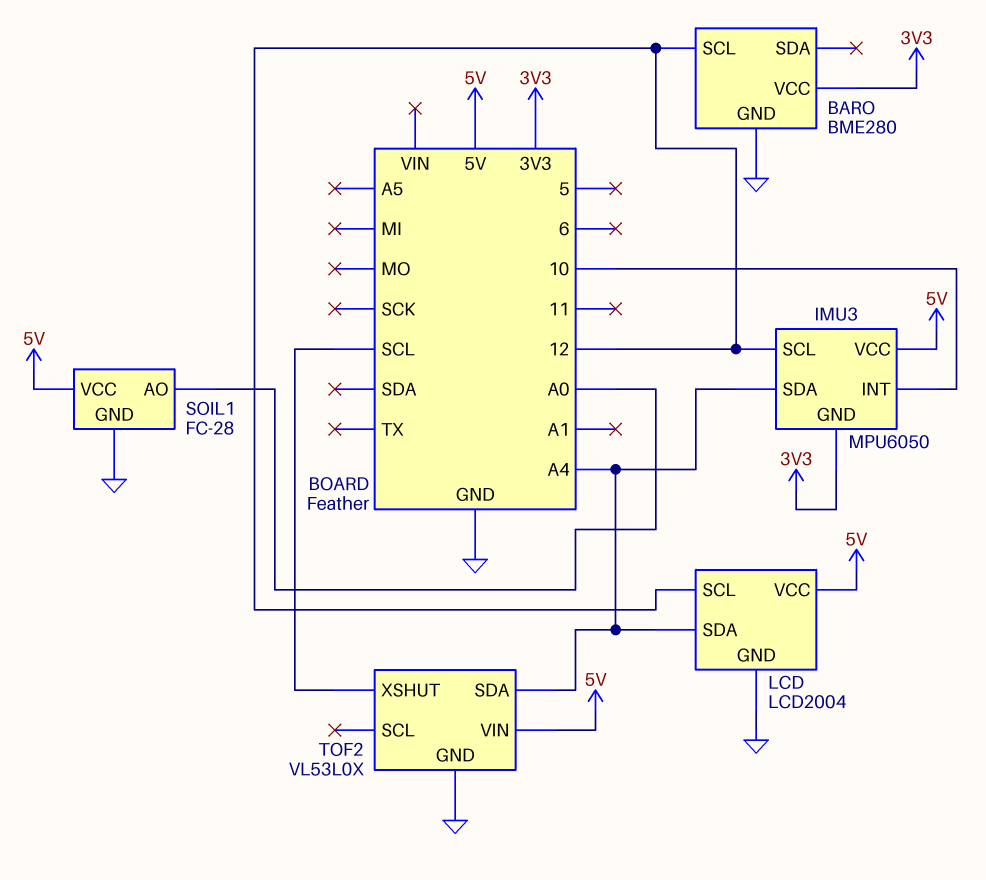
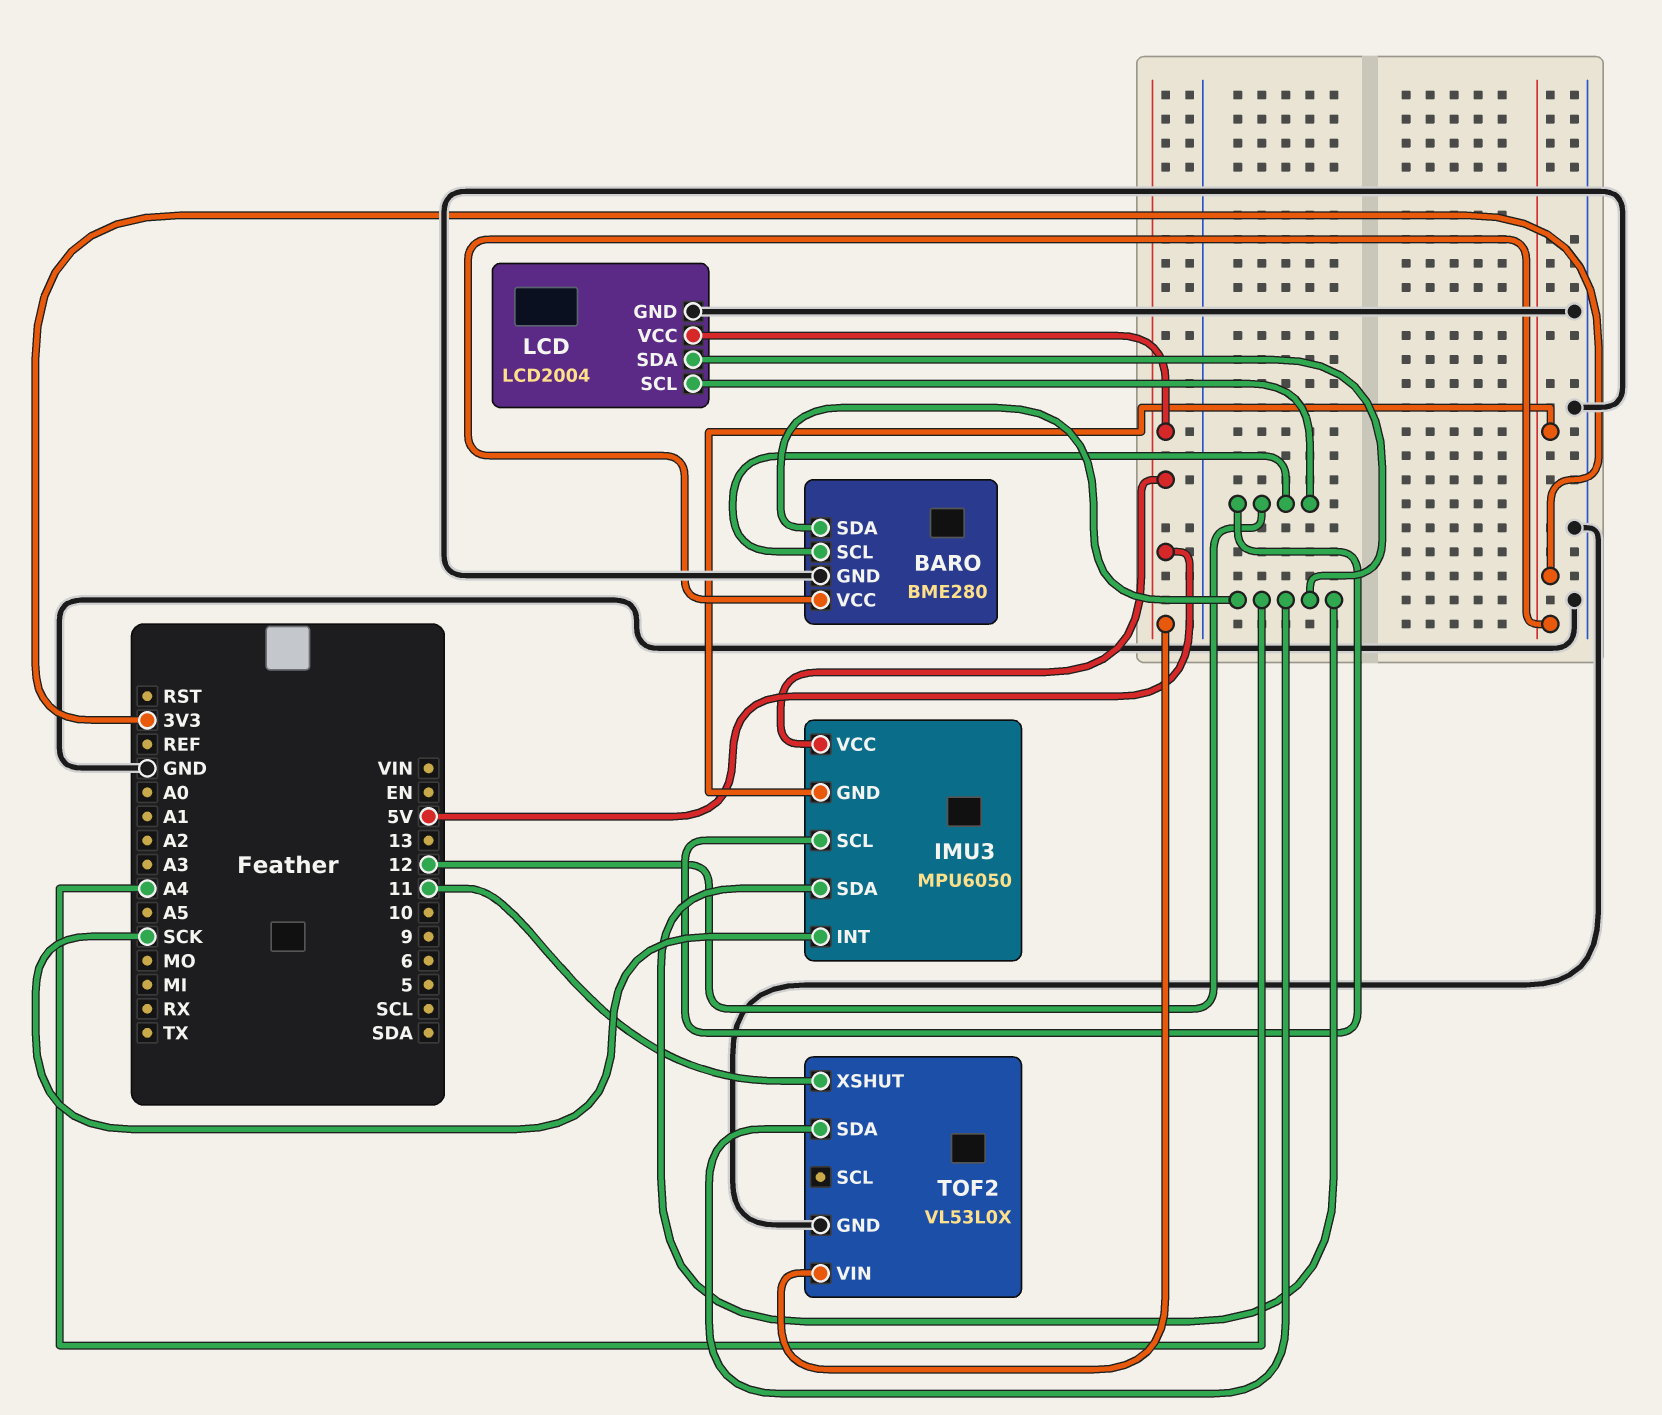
BARO pin SDA: none -> A4
IMU3 pin INT: 10 -> SCK
SOIL1: FC-28 -> none
SOIL1 pin AO: A0 -> none
SOIL1 pin GND: GND -> none
SOIL1 pin VCC: 5V -> none
TOF2 pin XSHUT: SCL -> 11

